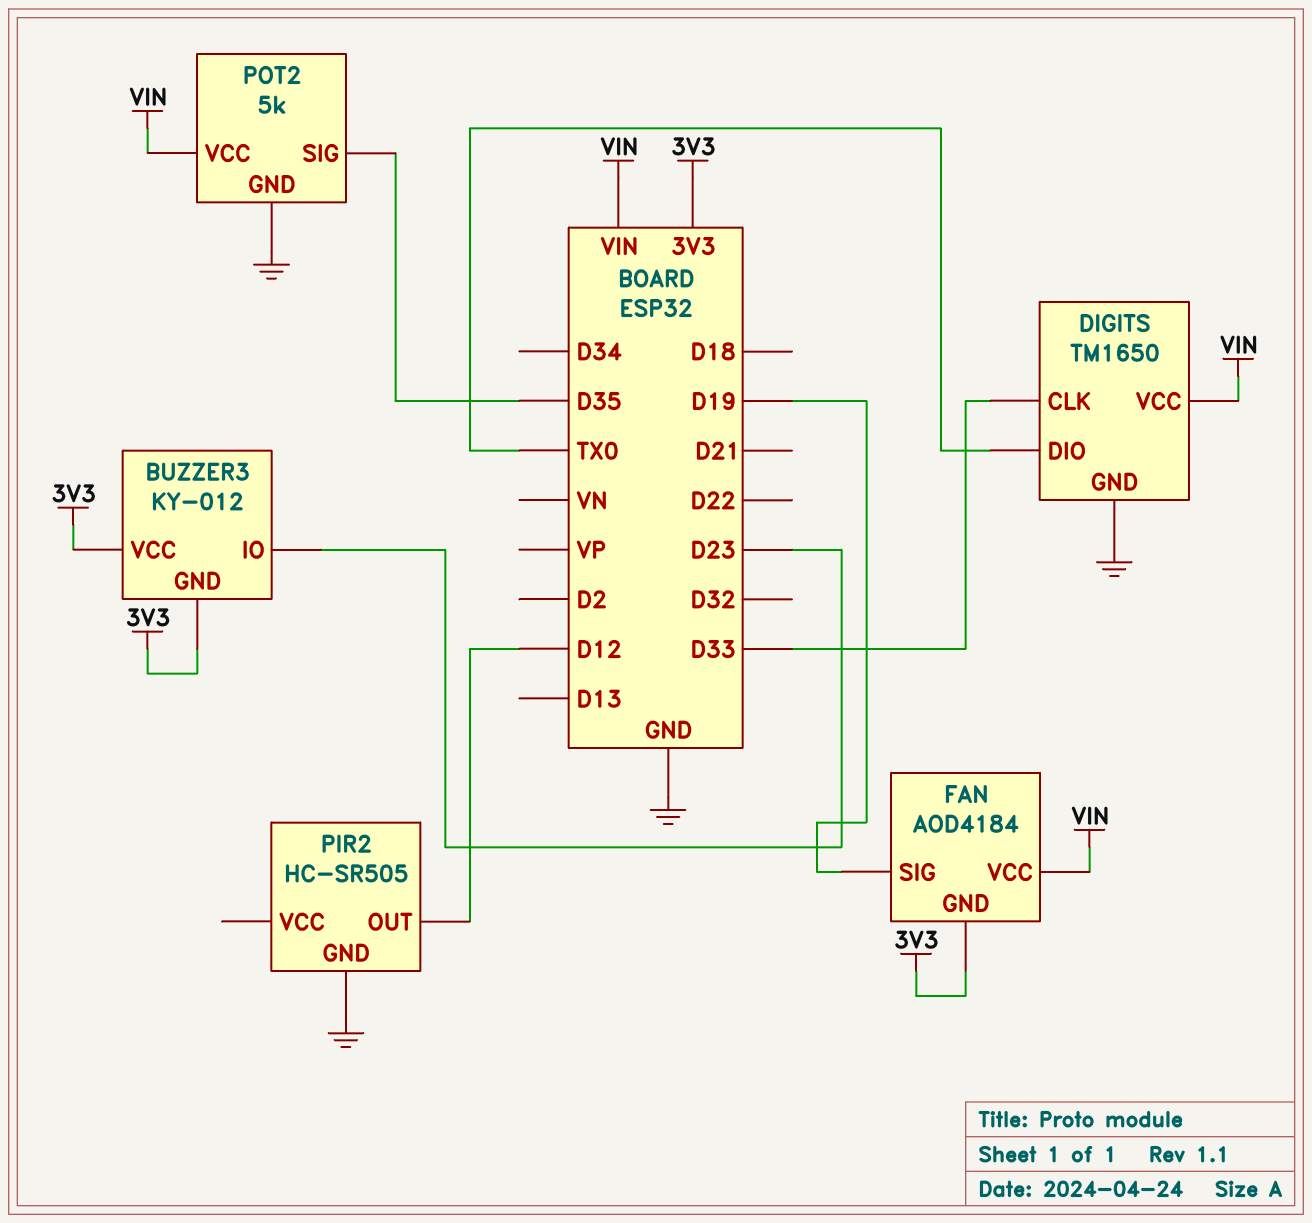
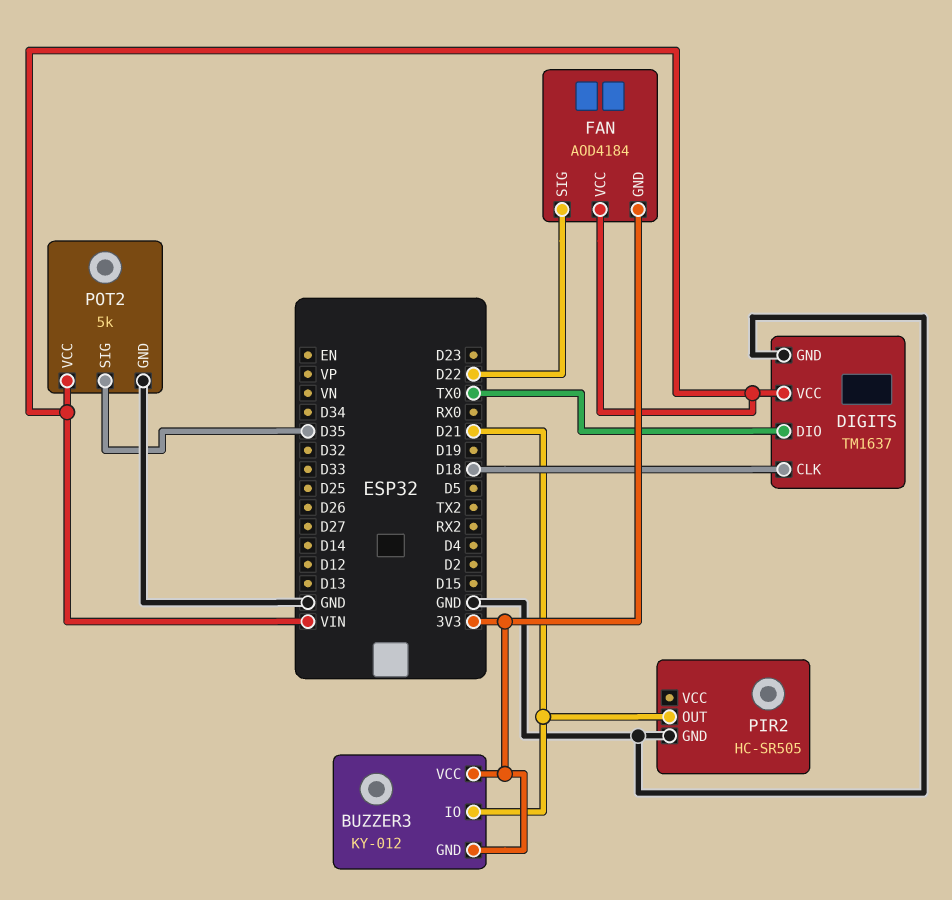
BUZZER3 pin IO: D23 -> D21
DIGITS: TM1650 -> TM1637
DIGITS pin CLK: D33 -> D18
FAN pin SIG: D19 -> D22
PIR2 pin OUT: D12 -> D21

